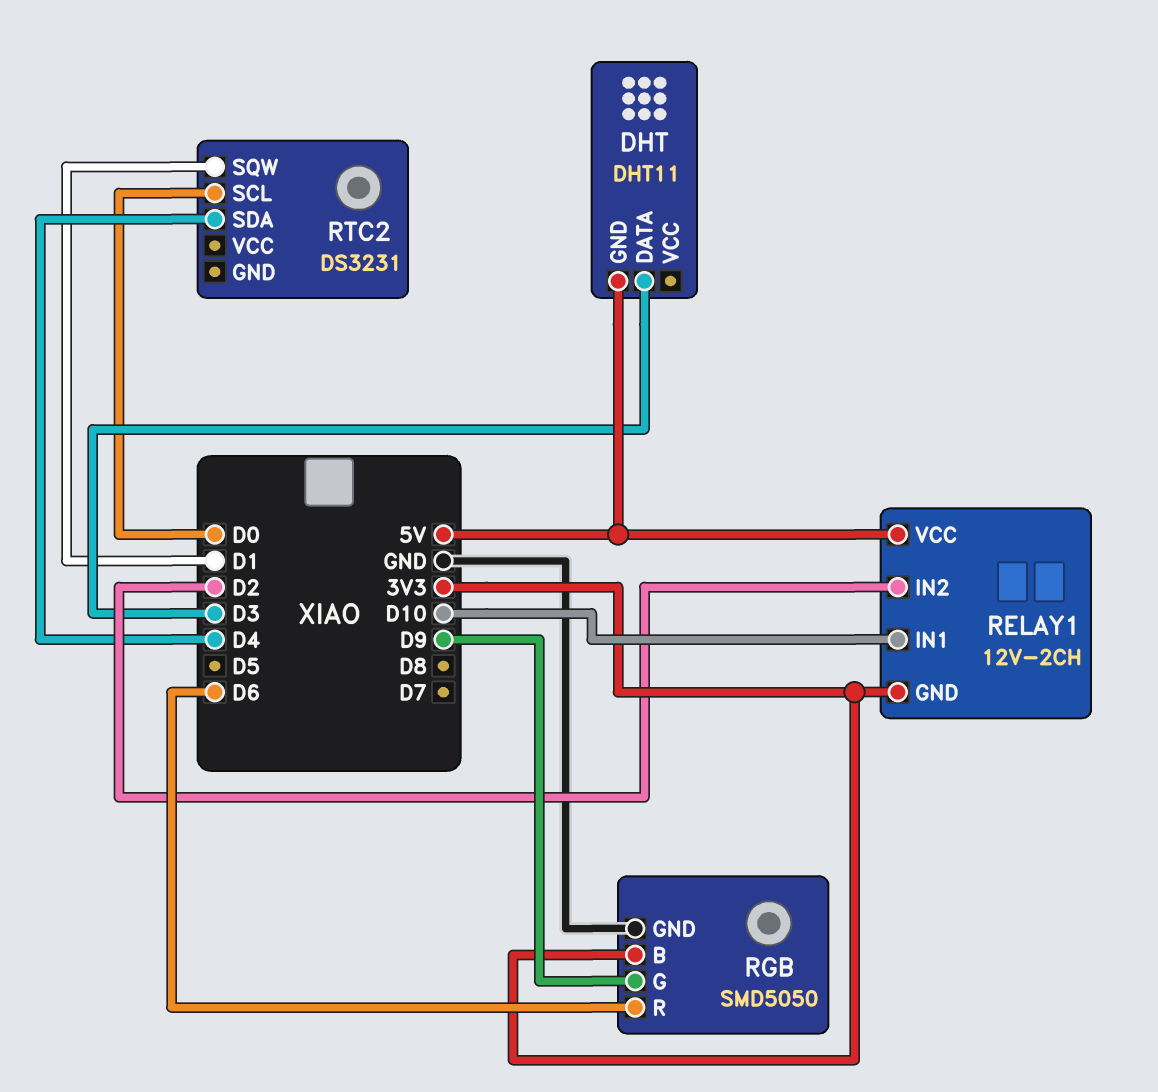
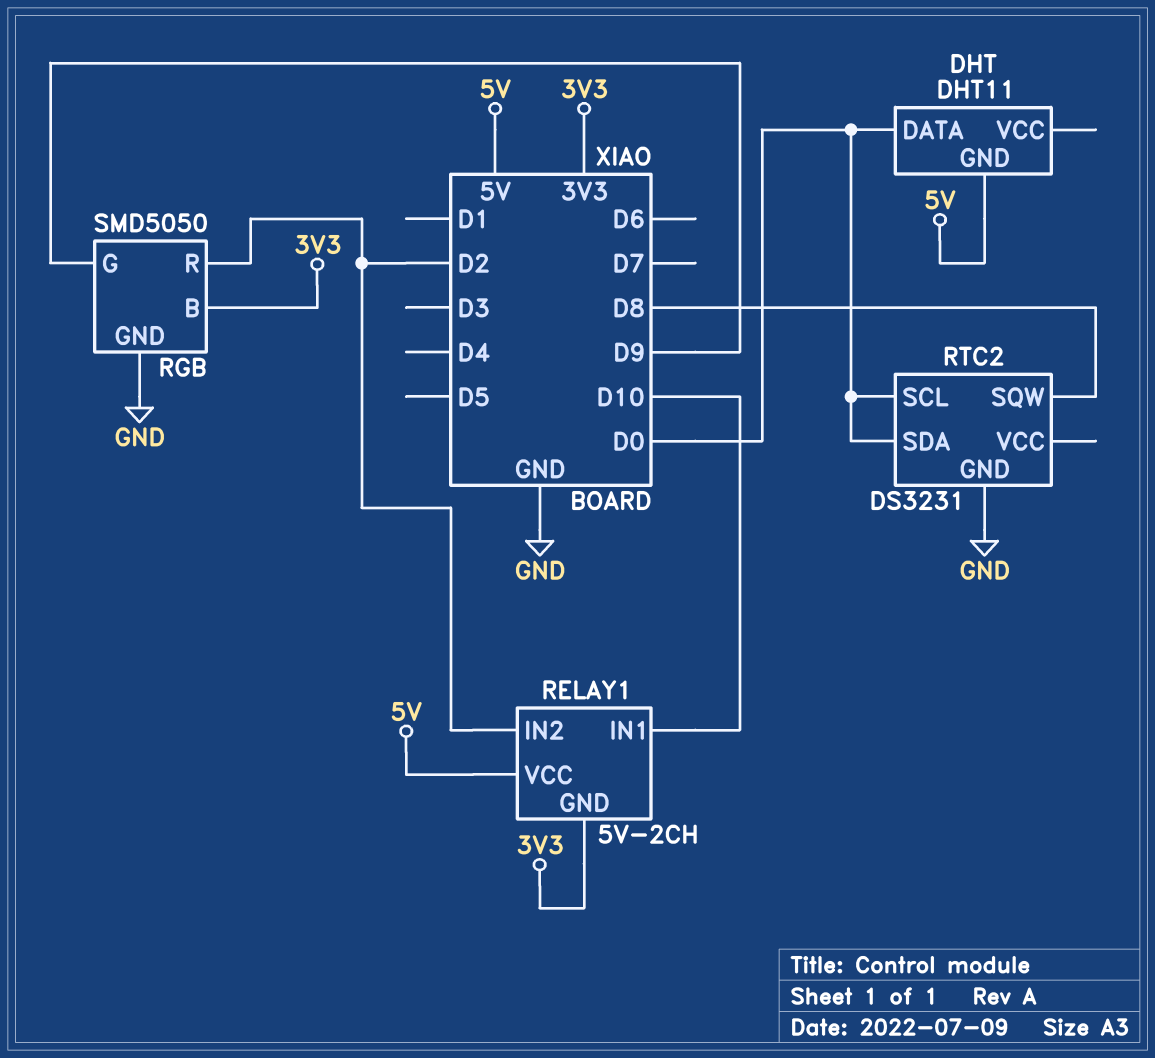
DHT pin DATA: D3 -> D0
RELAY1: 12V-2CH -> 5V-2CH
RGB pin R: D6 -> D2
RTC2 pin GND: none -> GND
RTC2 pin SDA: D4 -> D0
RTC2 pin SQW: D1 -> D8

